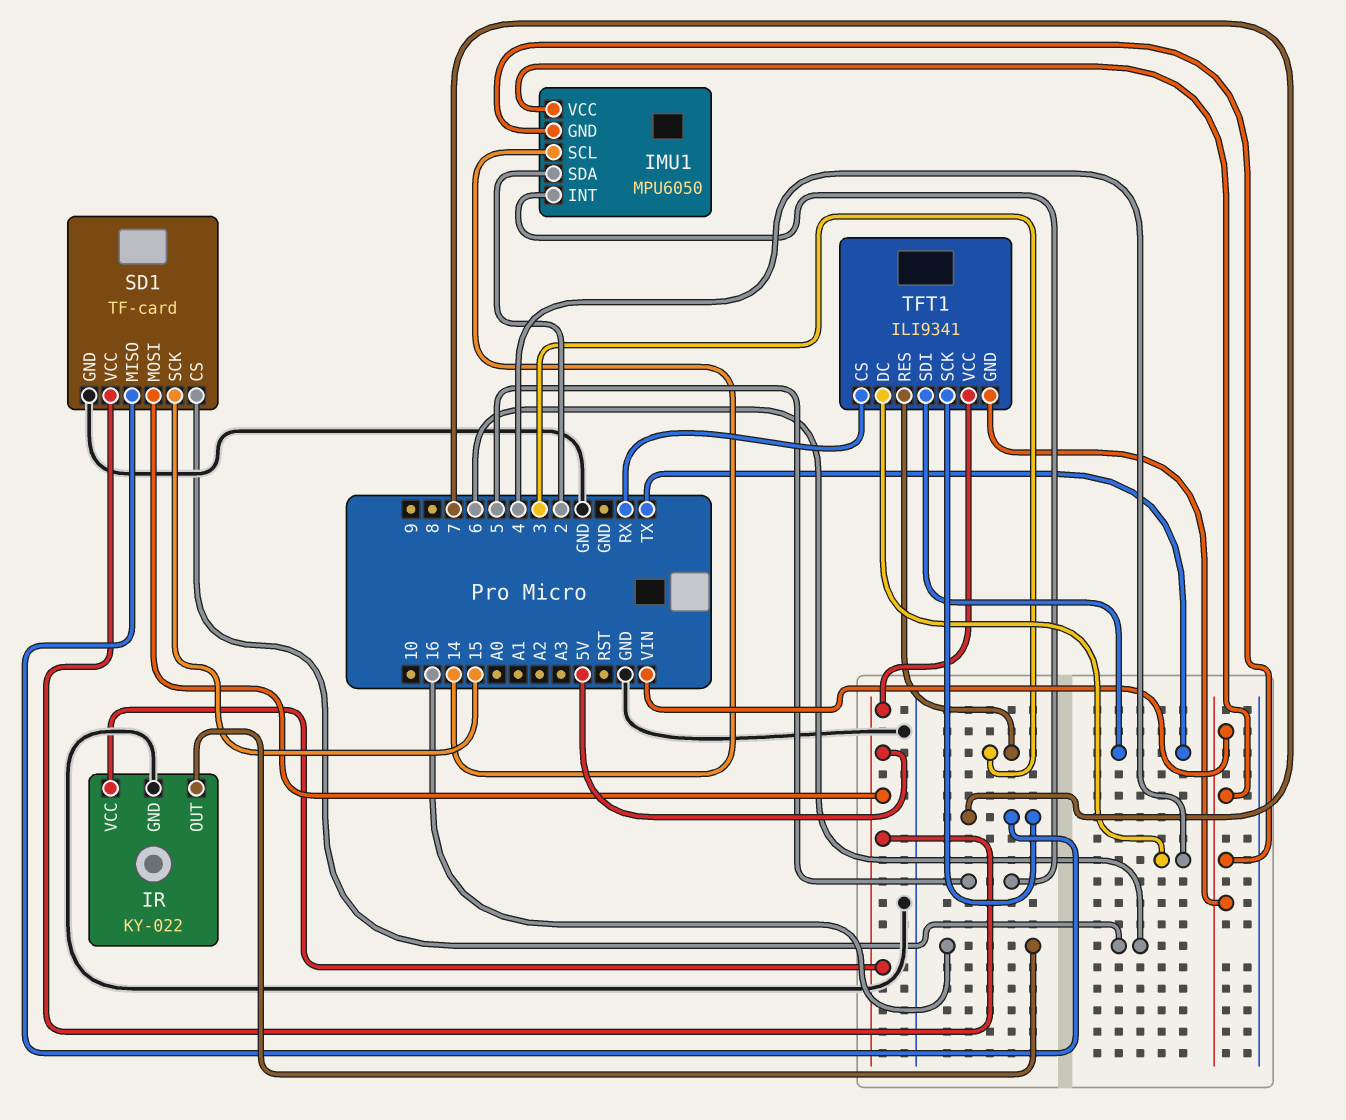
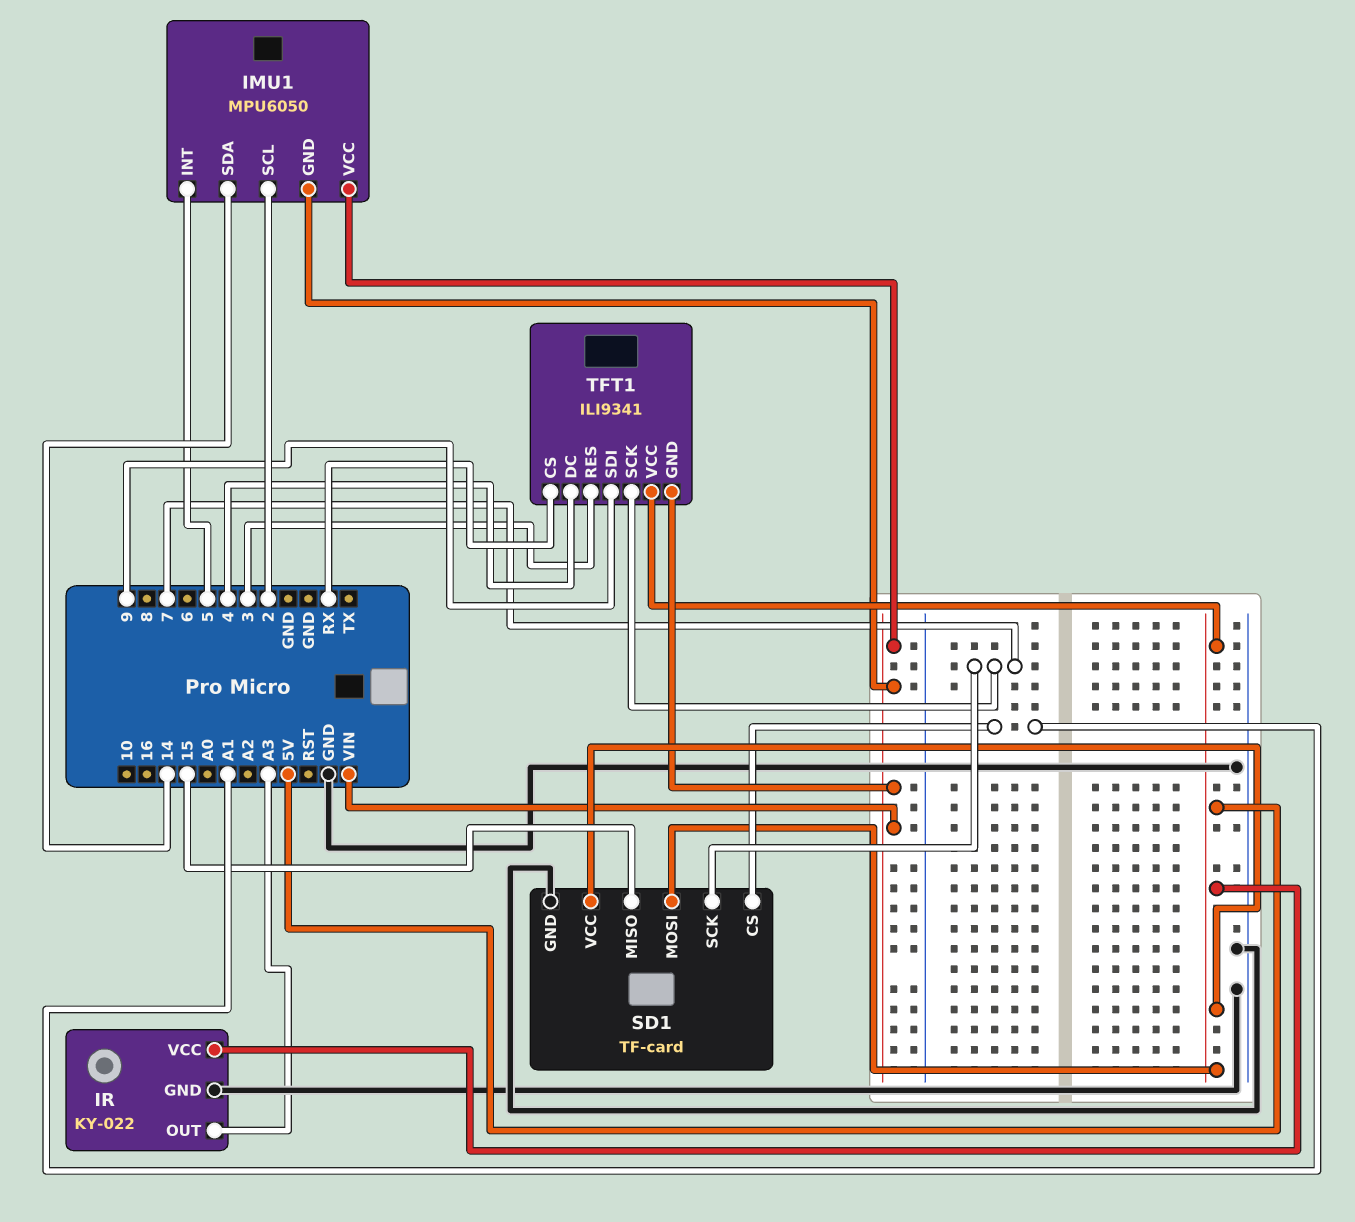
IMU1 pin SCL: 14 -> 2
IMU1 pin SDA: 2 -> 14
IR pin OUT: 16 -> A3
SD1 pin CS: 6 -> A1
SD1 pin MISO: 7 -> 15
SD1 pin SCK: 15 -> 7
TFT1 pin SDI: TX -> 9

